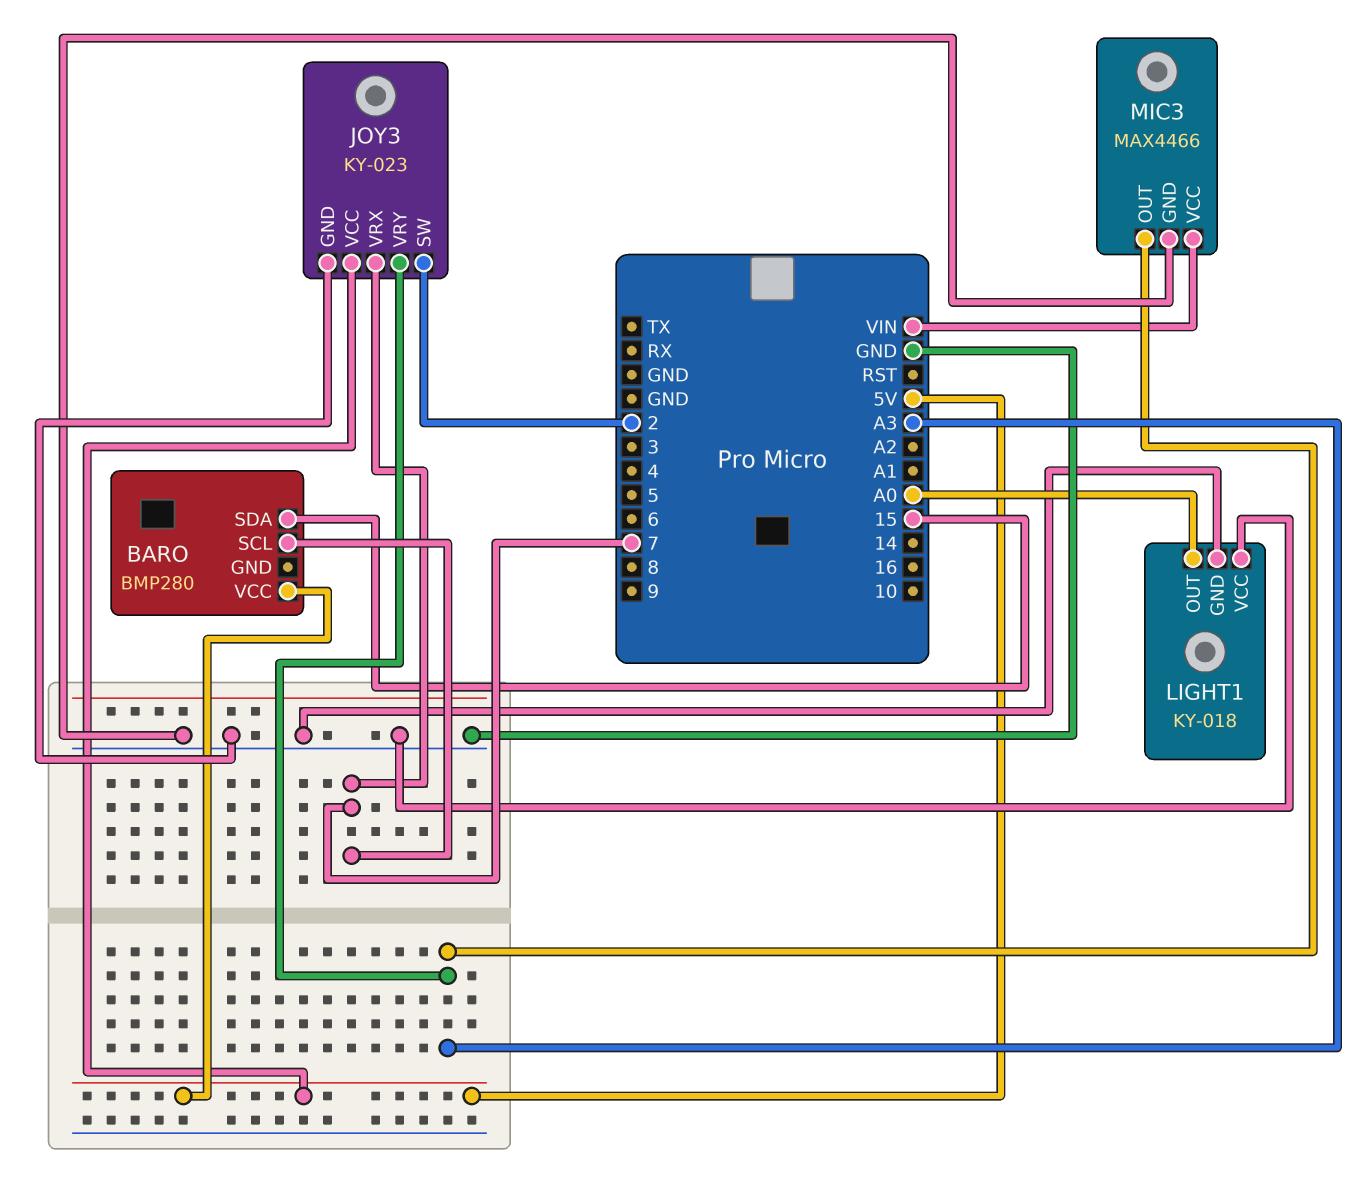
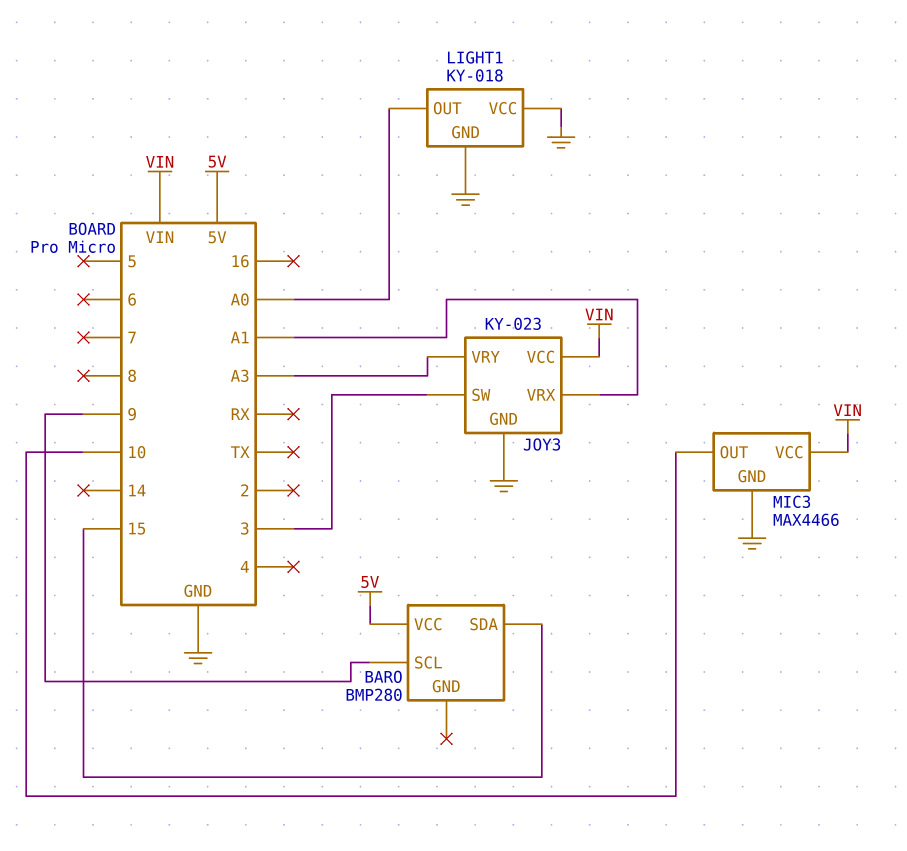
BARO pin SCL: 7 -> 9
JOY3 pin SW: 2 -> 3
JOY3 pin VCC: 5V -> VIN
JOY3 pin VRX: 7 -> A1
MIC3 pin OUT: A3 -> 10

